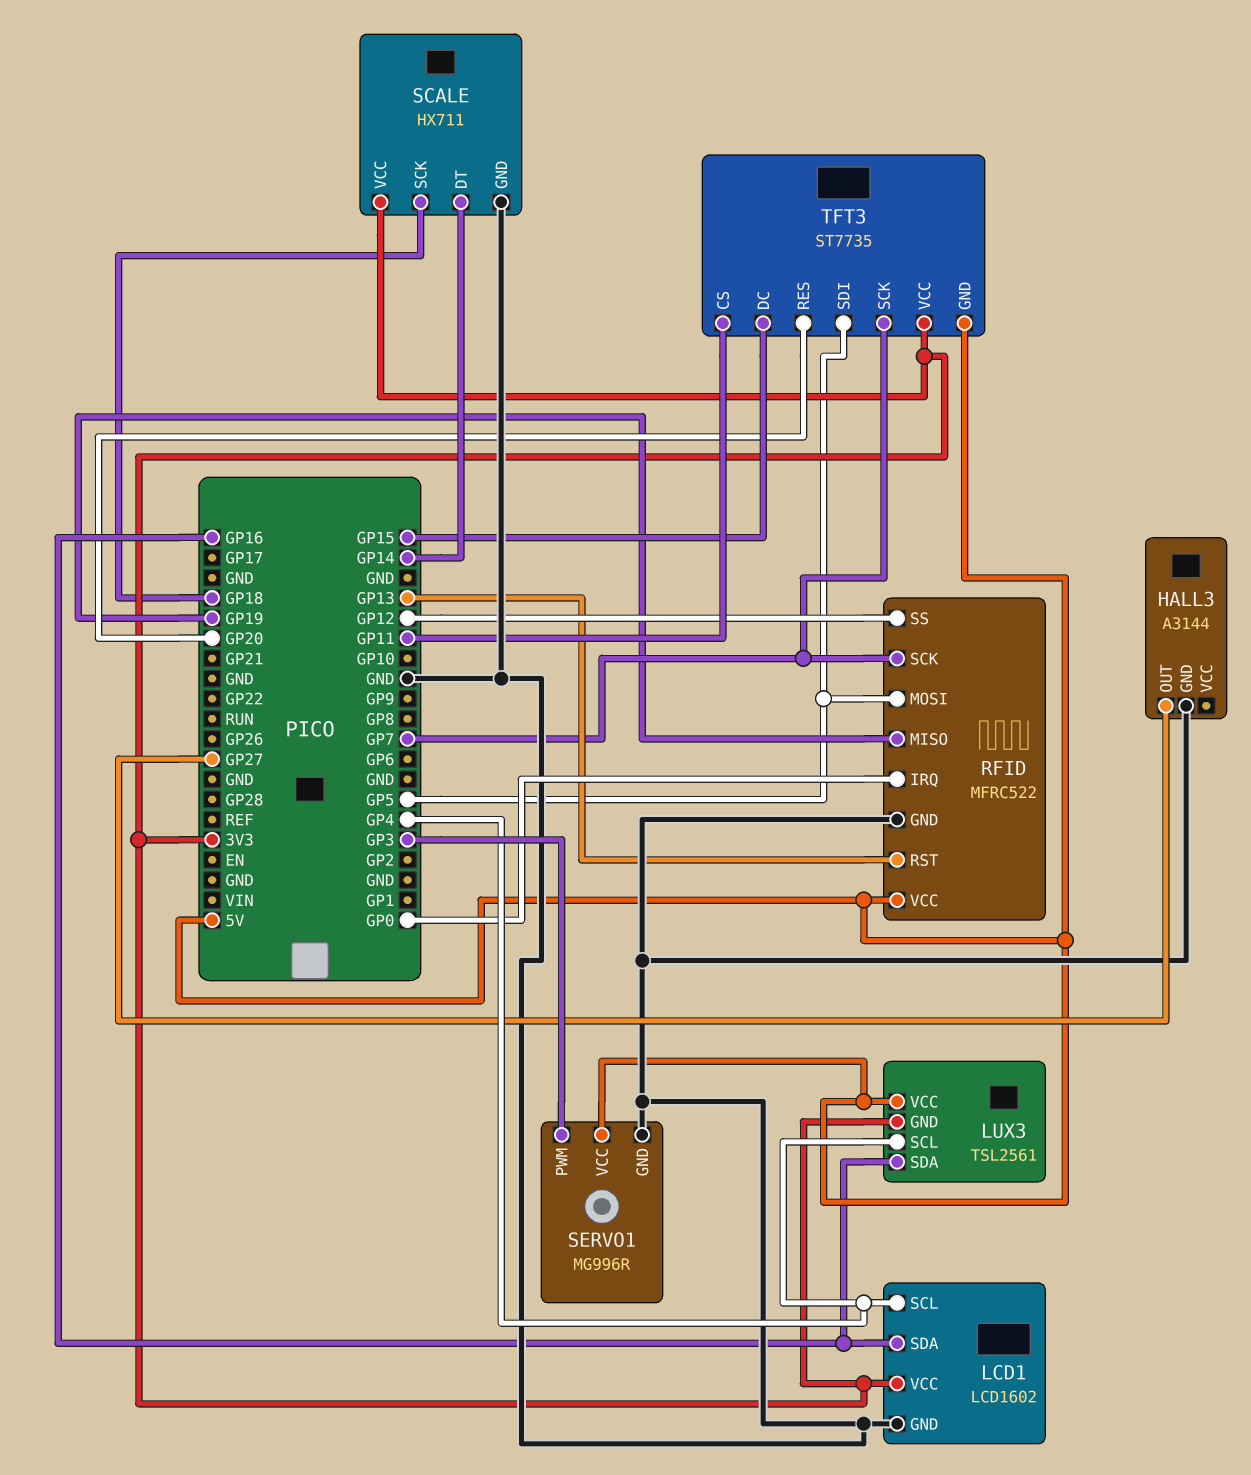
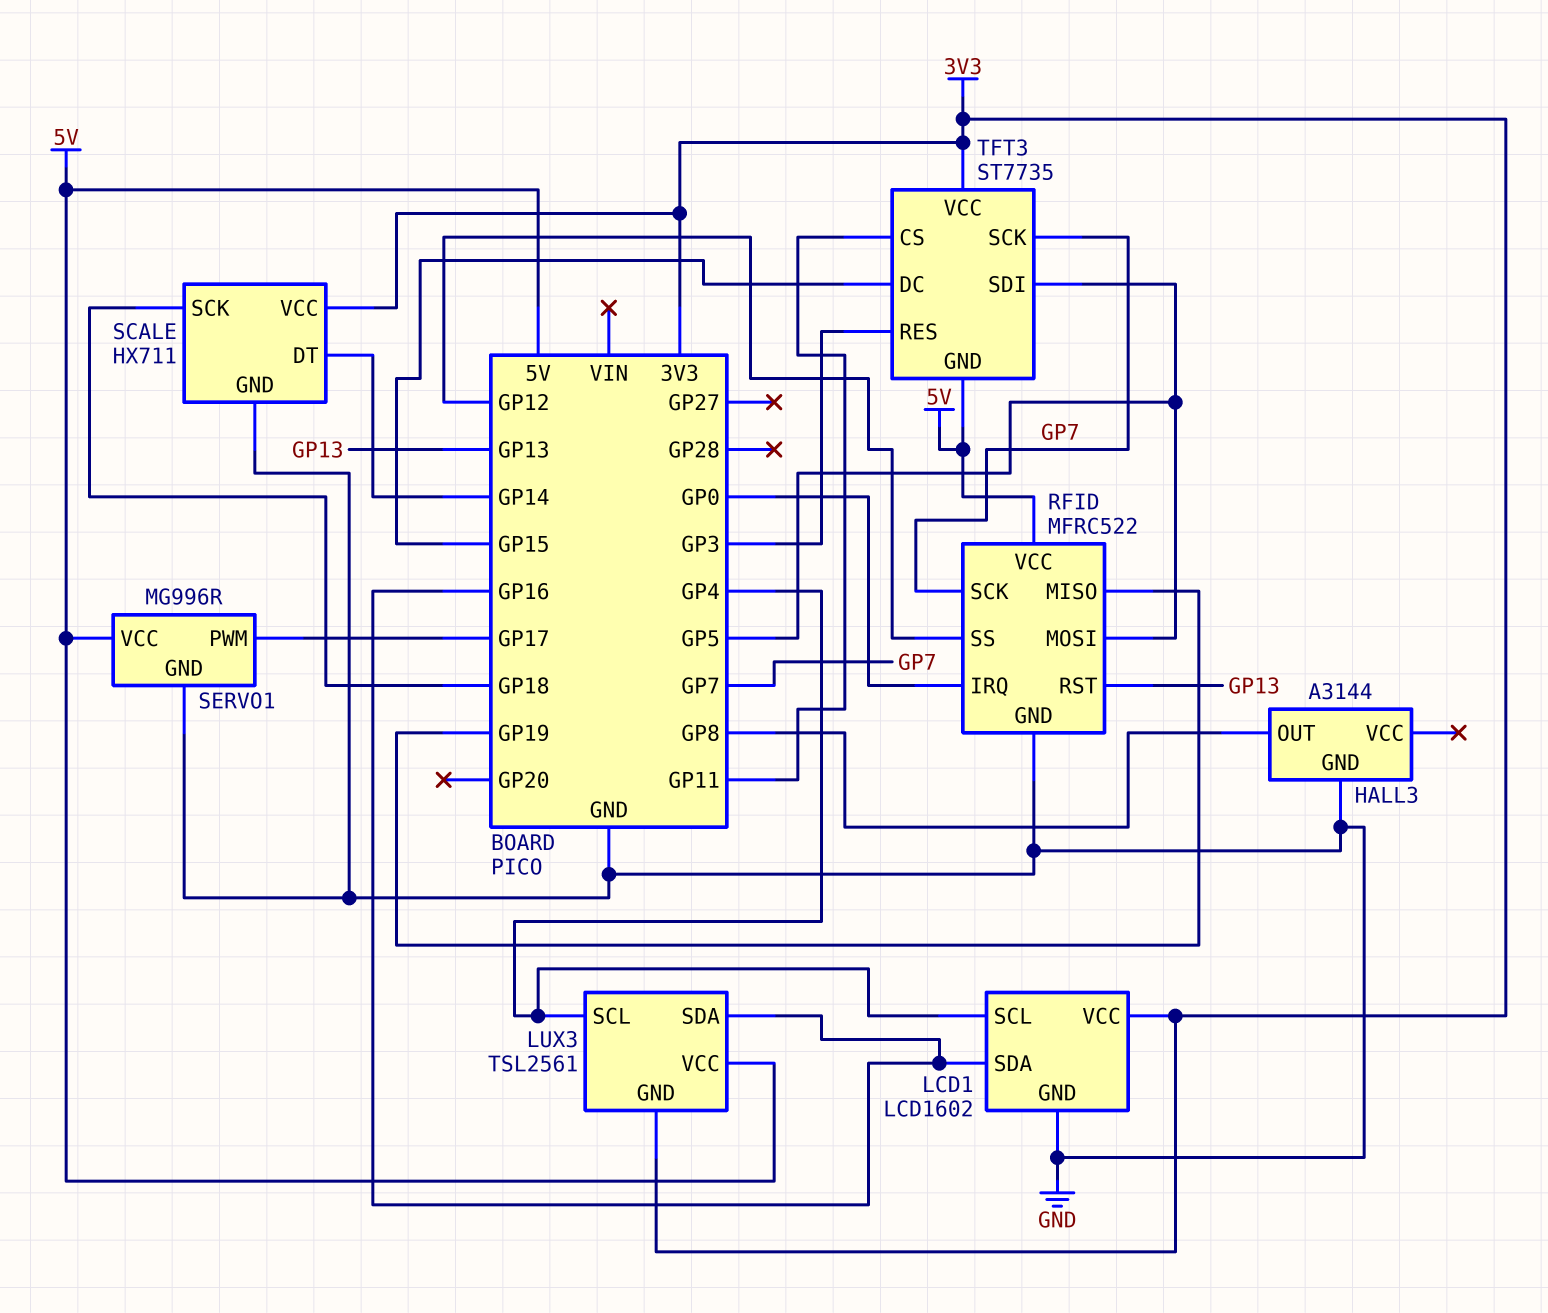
HALL3 pin OUT: GP27 -> GP8
SERVO1 pin PWM: GP3 -> GP17
TFT3 pin RES: GP20 -> GP3

